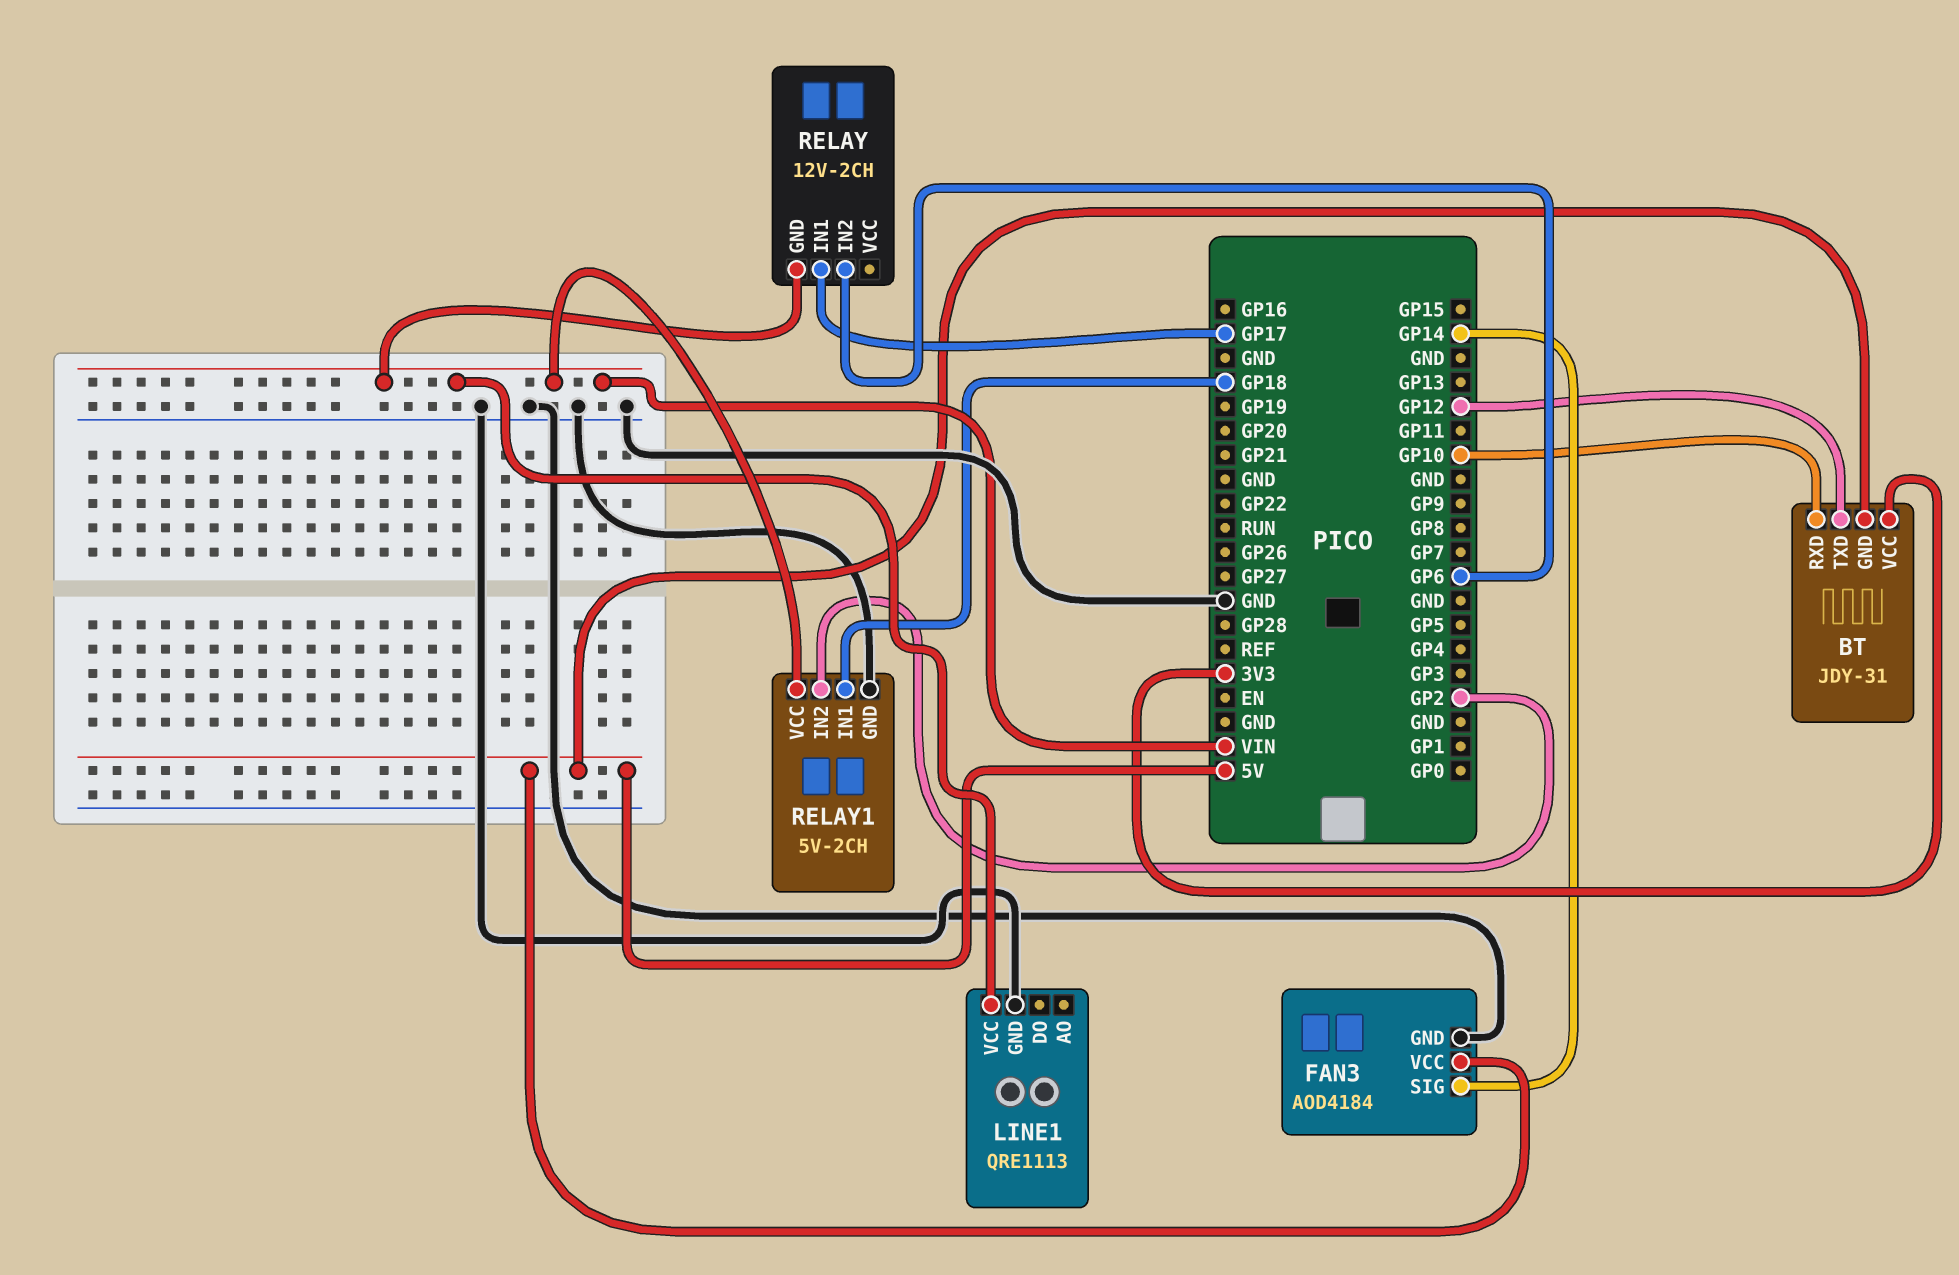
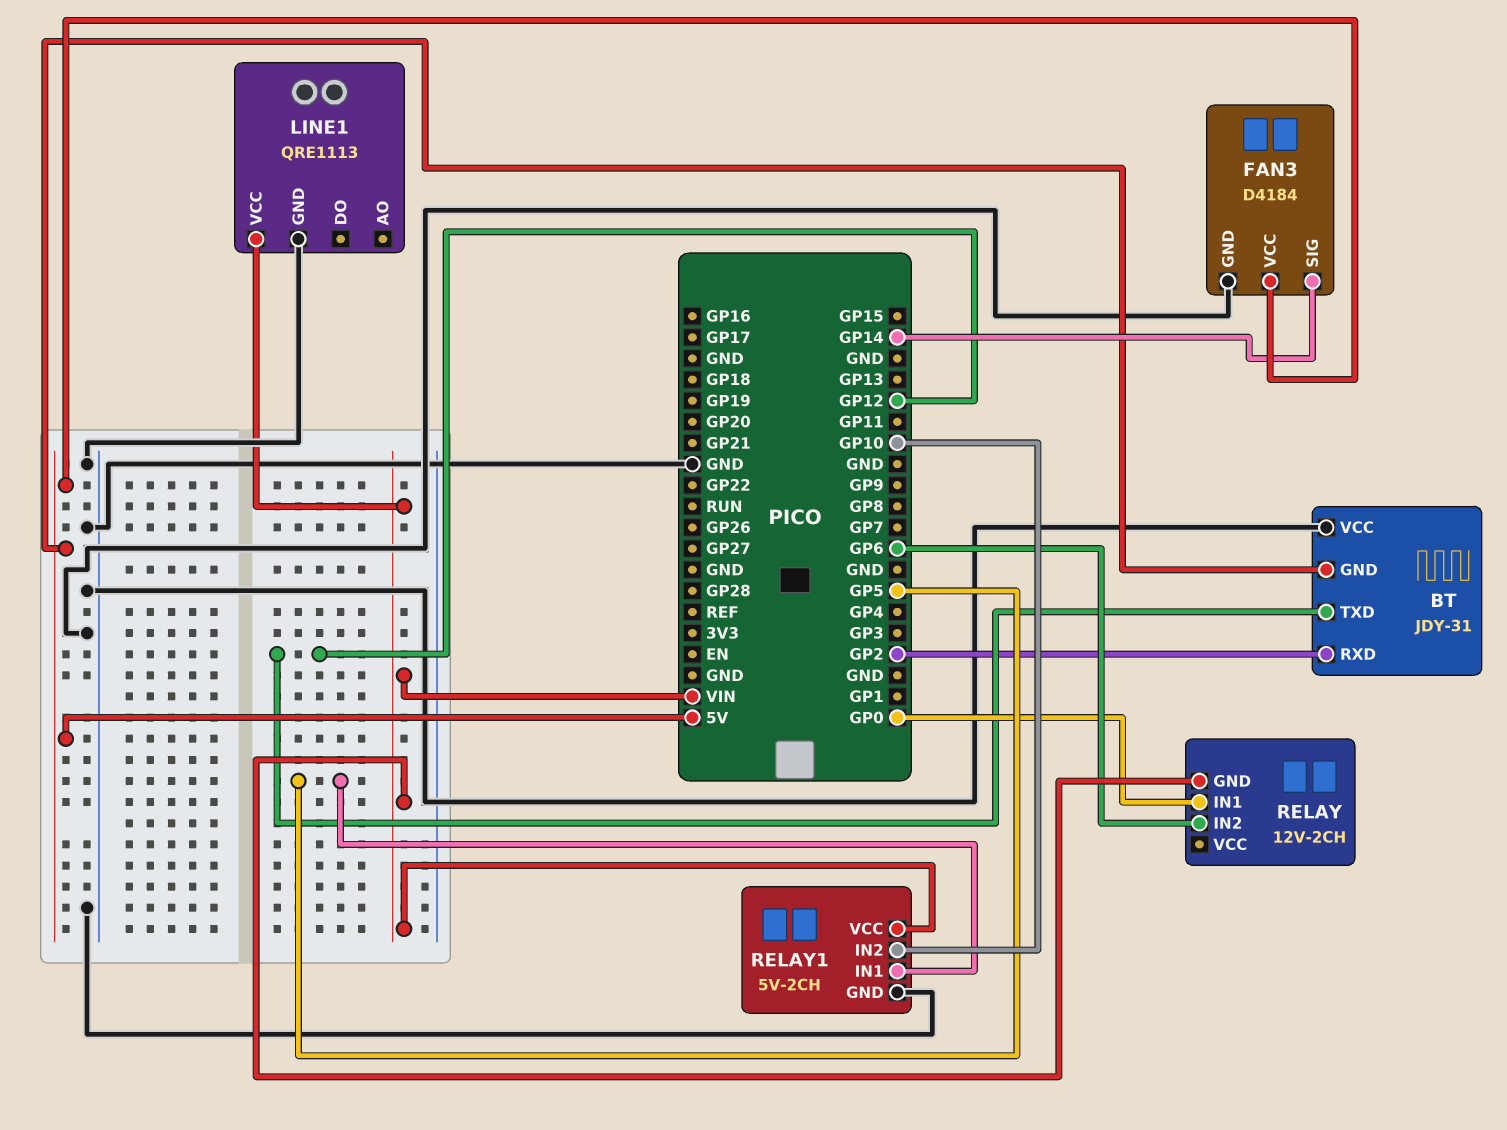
BT pin RXD: GP10 -> GP2
BT pin VCC: 3V3 -> GND
FAN3: AOD4184 -> D4184
RELAY pin IN1: GP17 -> GP0
RELAY1 pin IN1: GP18 -> GP5
RELAY1 pin IN2: GP2 -> GP10

